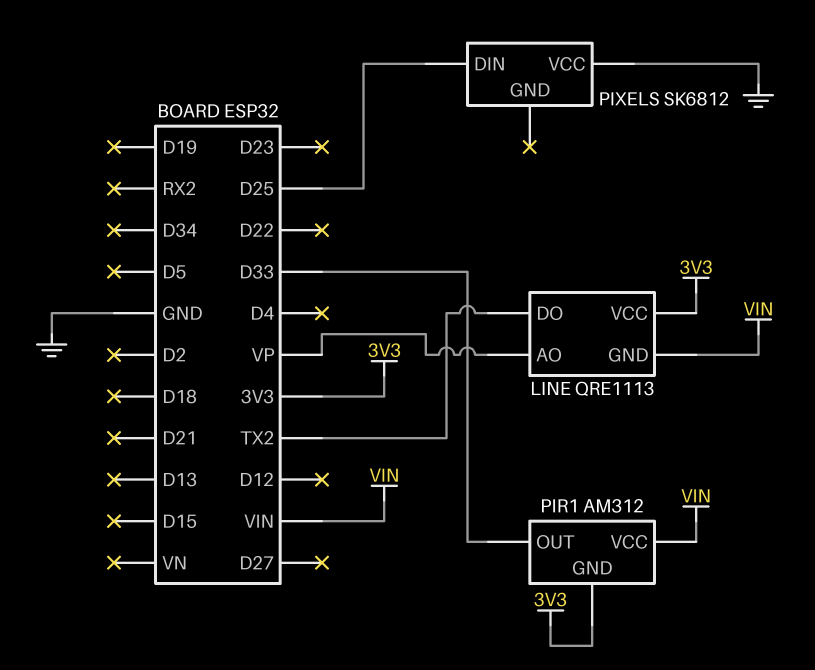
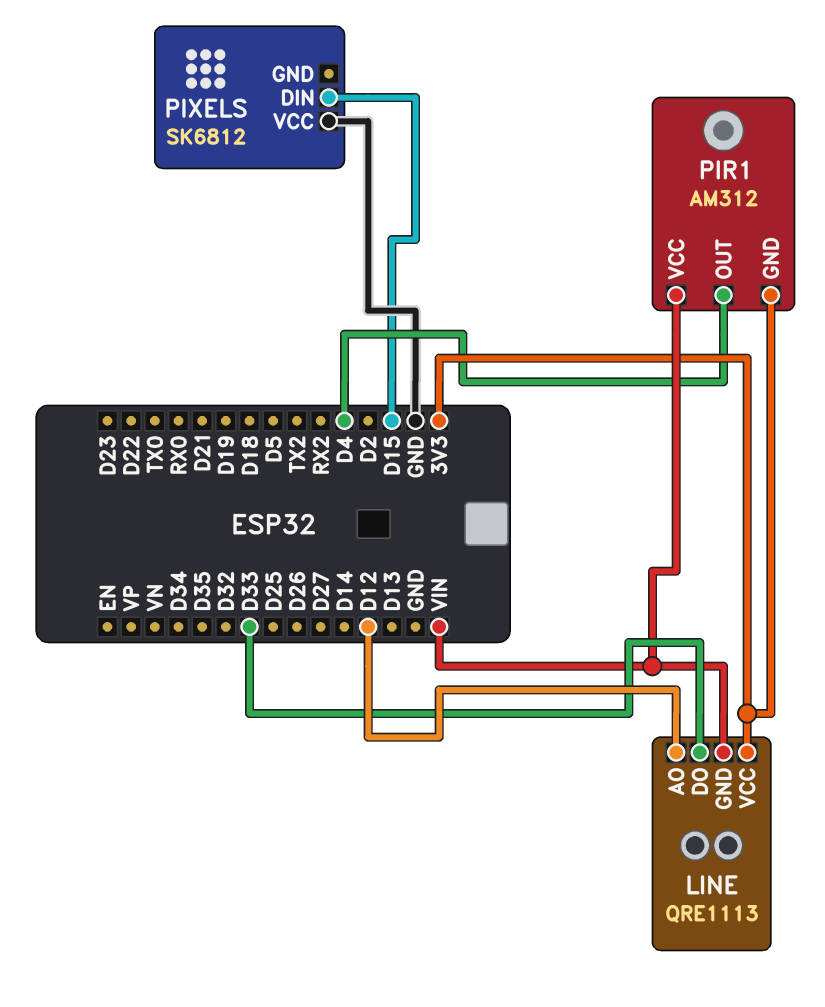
LINE pin AO: VP -> D12
LINE pin DO: TX2 -> D33
PIR1 pin OUT: D33 -> D4
PIXELS pin DIN: D25 -> D15

